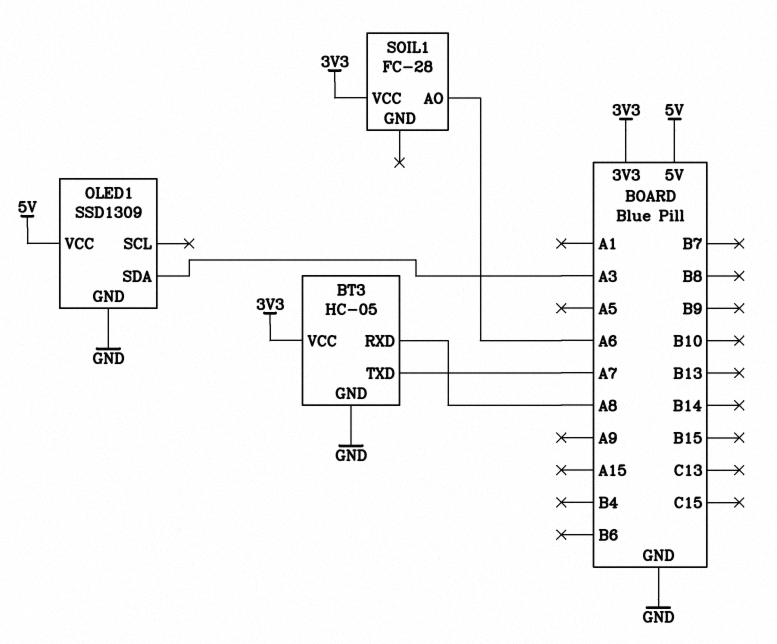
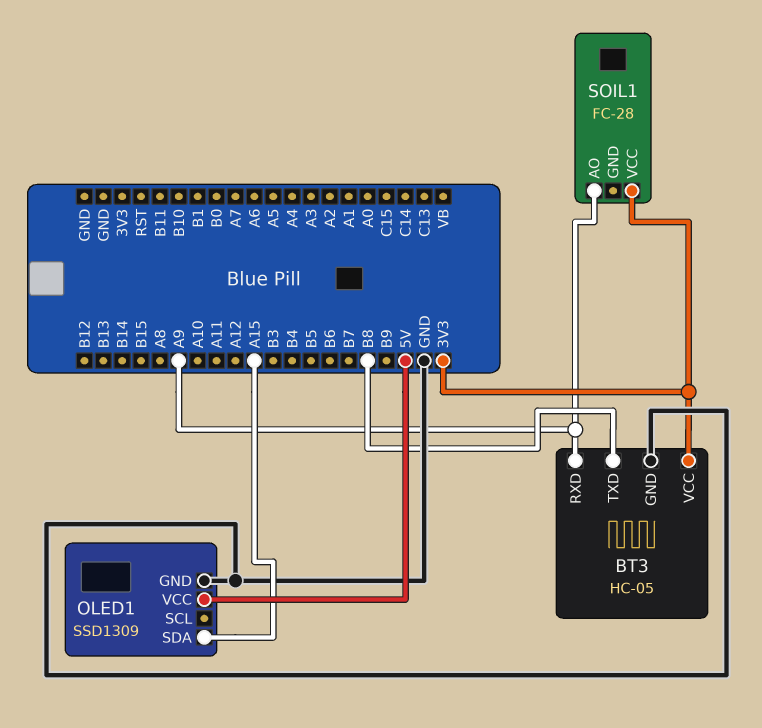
BT3 pin RXD: A8 -> A9
BT3 pin TXD: A7 -> B8
OLED1 pin SDA: A3 -> A15
SOIL1 pin AO: A6 -> A9

